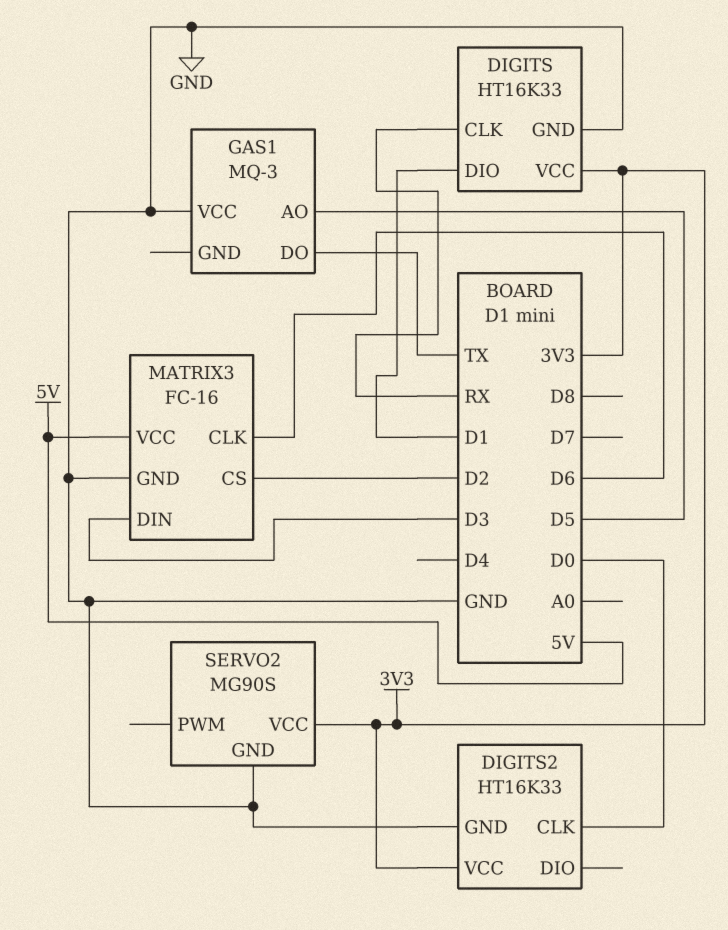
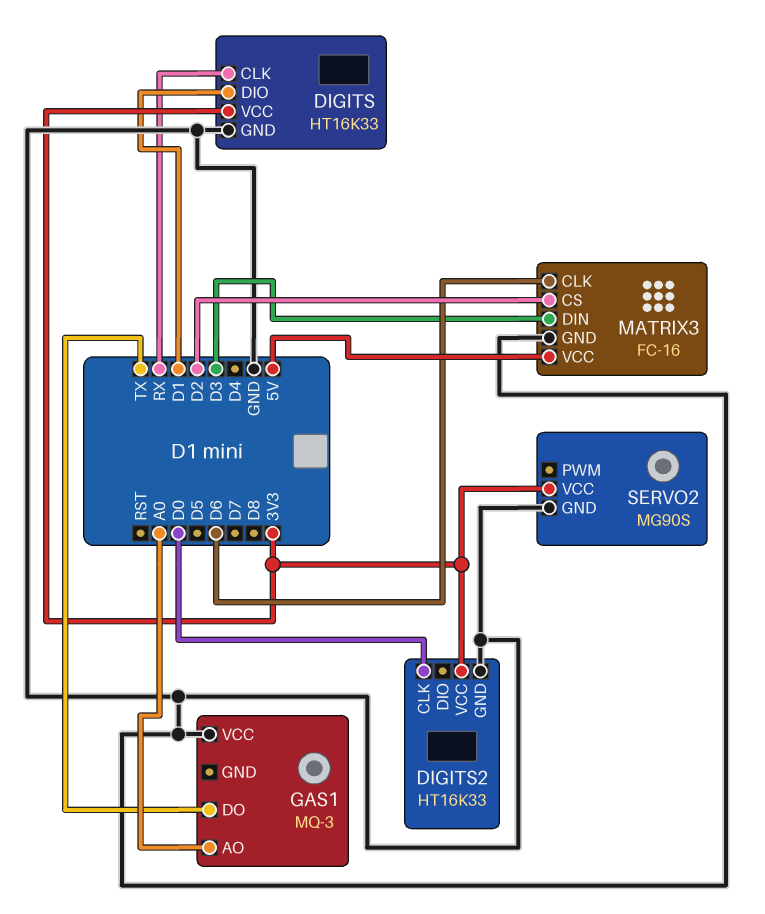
GAS1 pin AO: D5 -> A0

